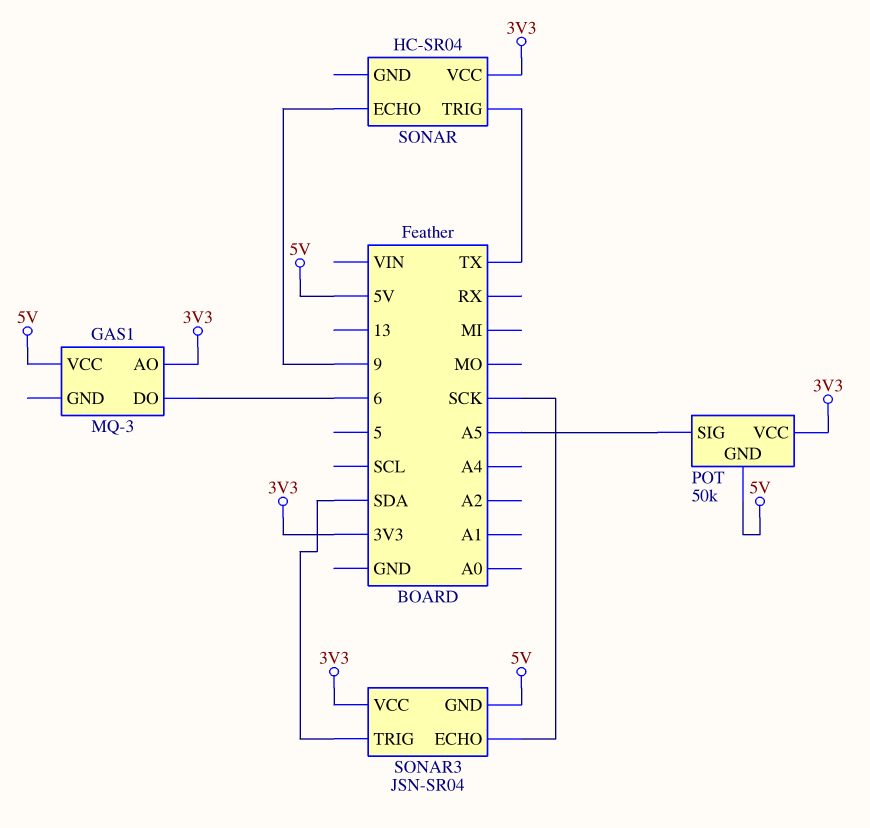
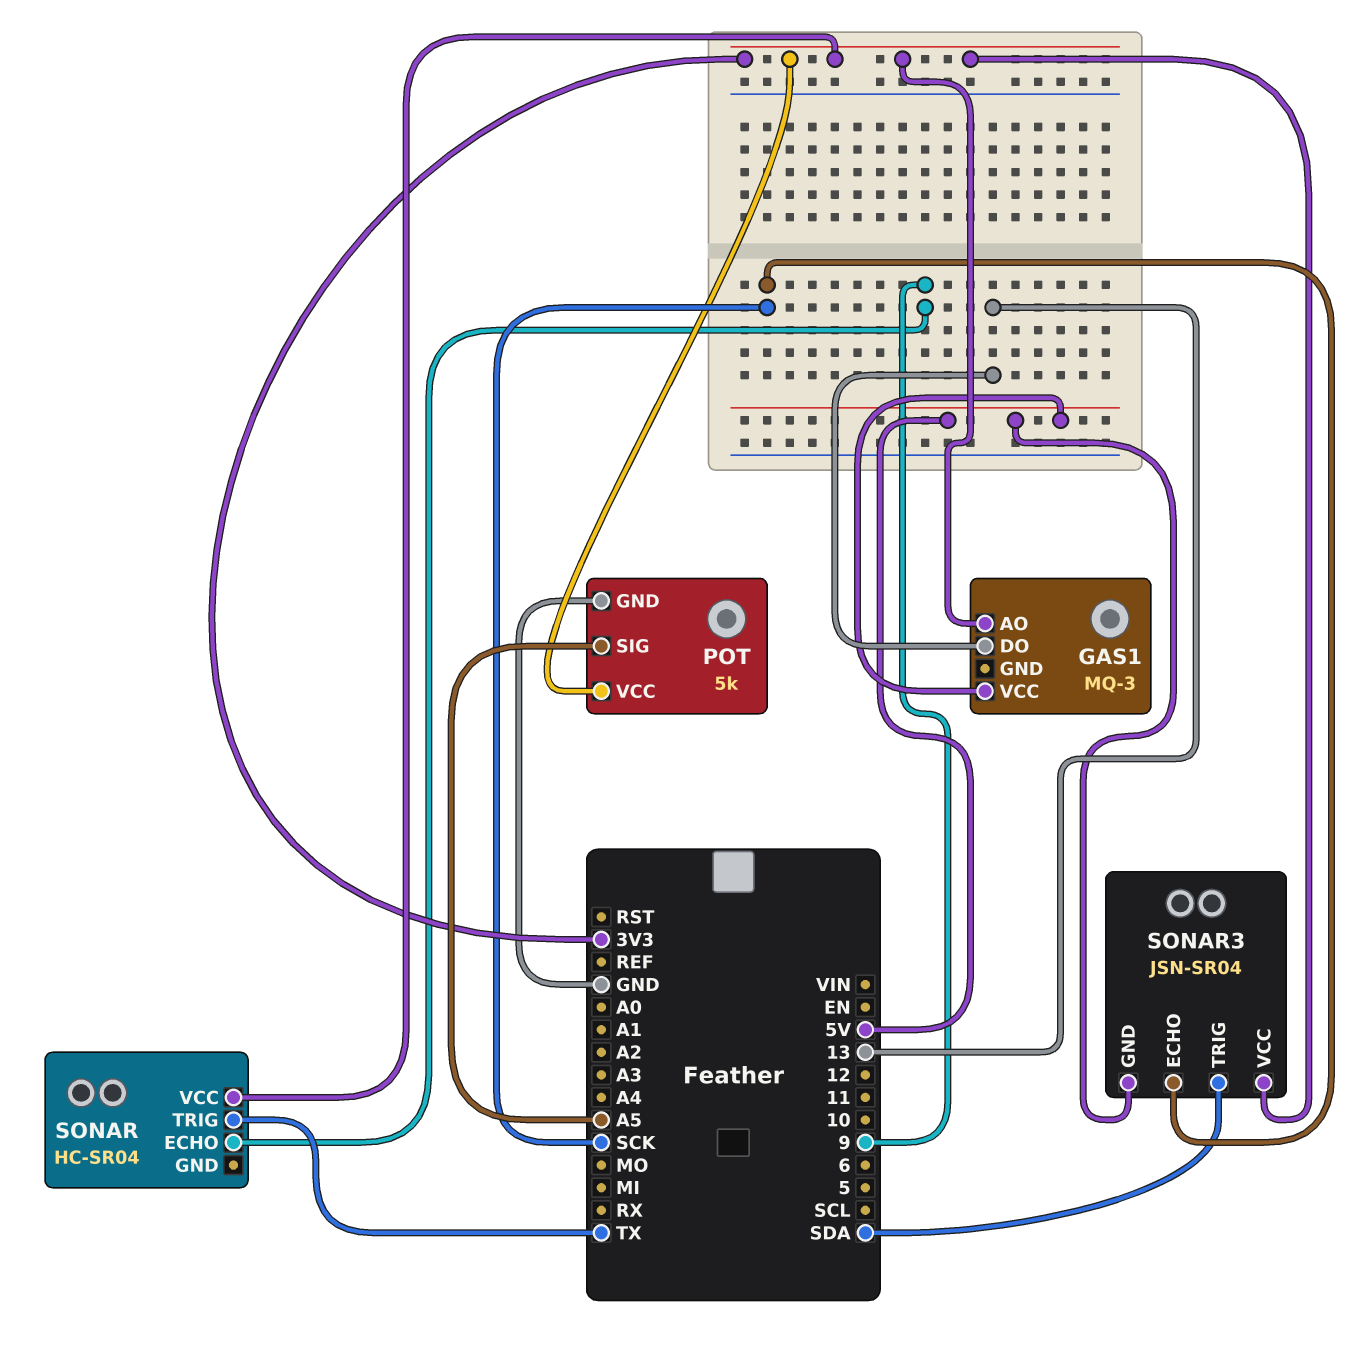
GAS1 pin DO: 6 -> 13
POT: 50k -> 5k
POT pin GND: 5V -> GND

